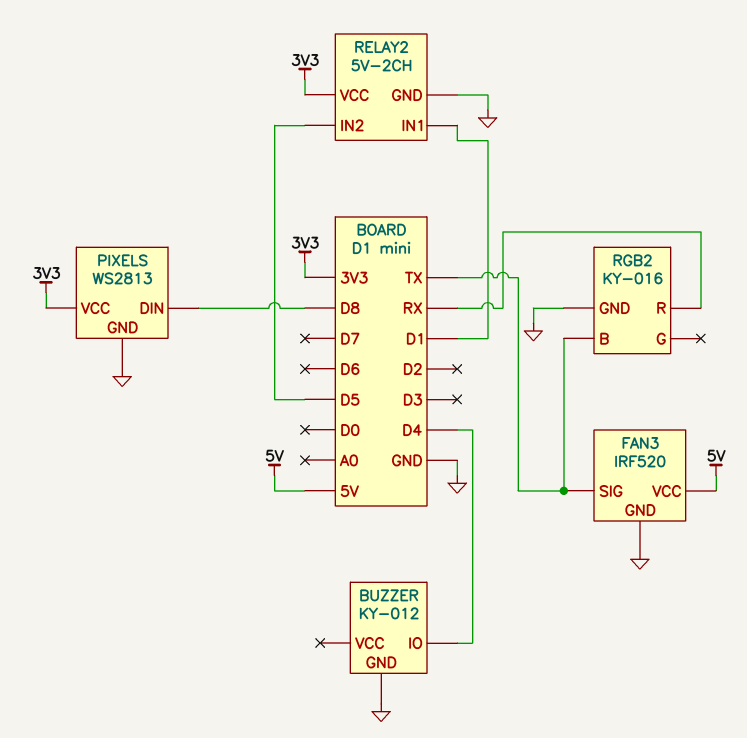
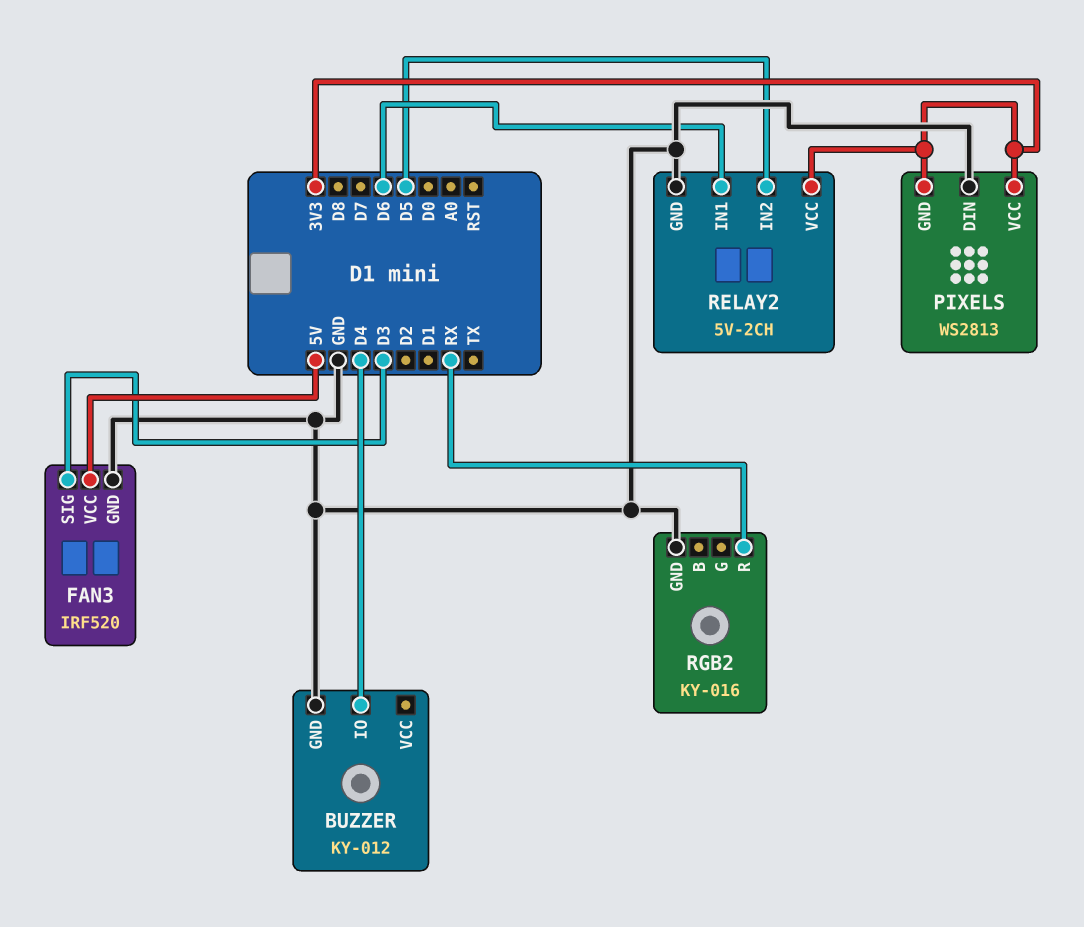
FAN3 pin SIG: TX -> D3
PIXELS pin DIN: D8 -> GND
PIXELS pin GND: GND -> 3V3
RELAY2 pin IN1: D1 -> D6
RGB2 pin B: TX -> none

